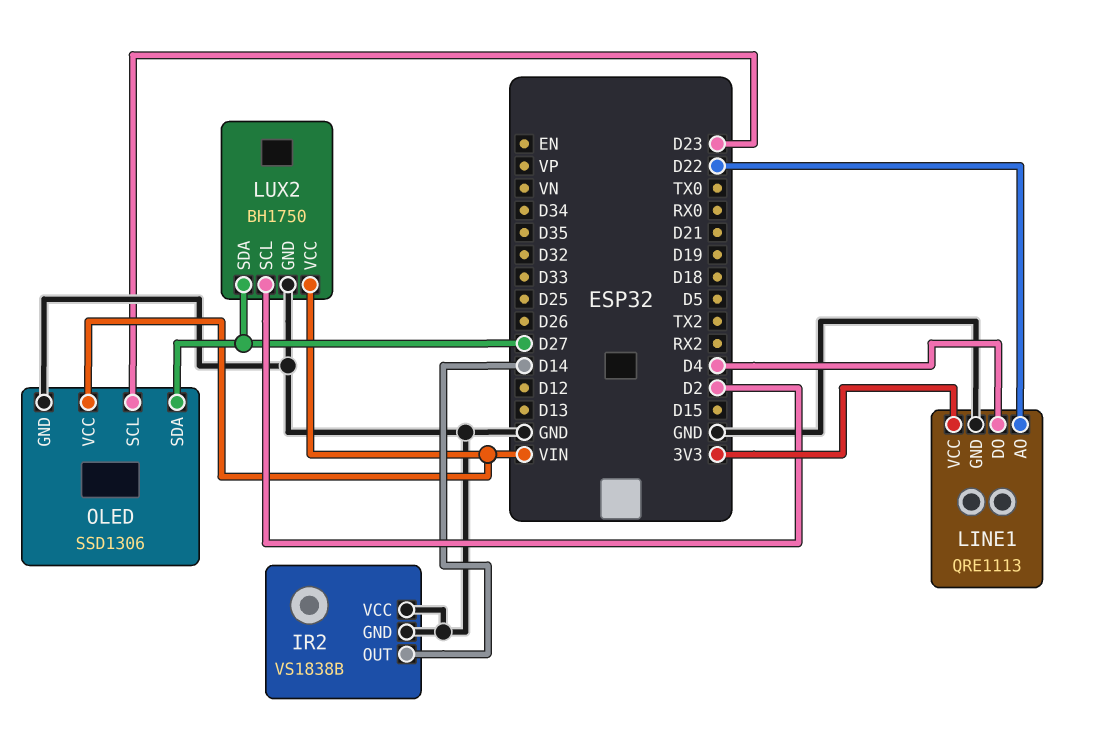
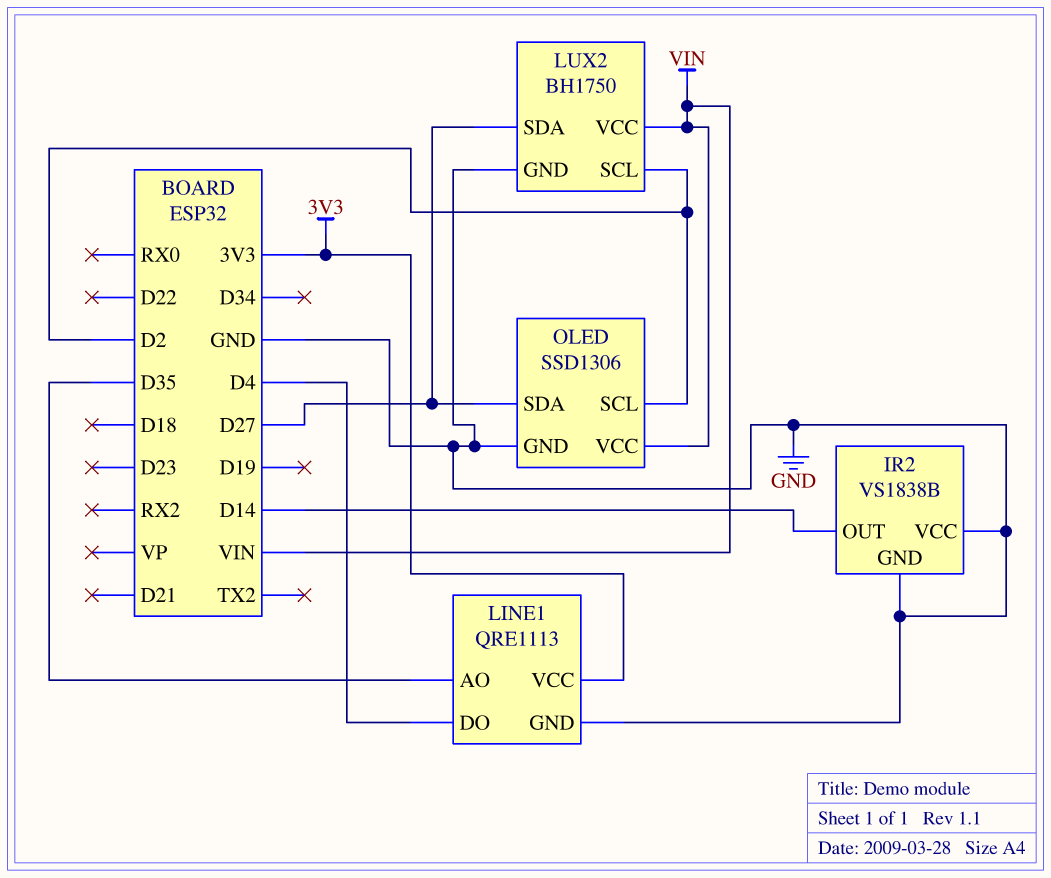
LINE1 pin AO: D22 -> D35
OLED pin SCL: D23 -> D2

